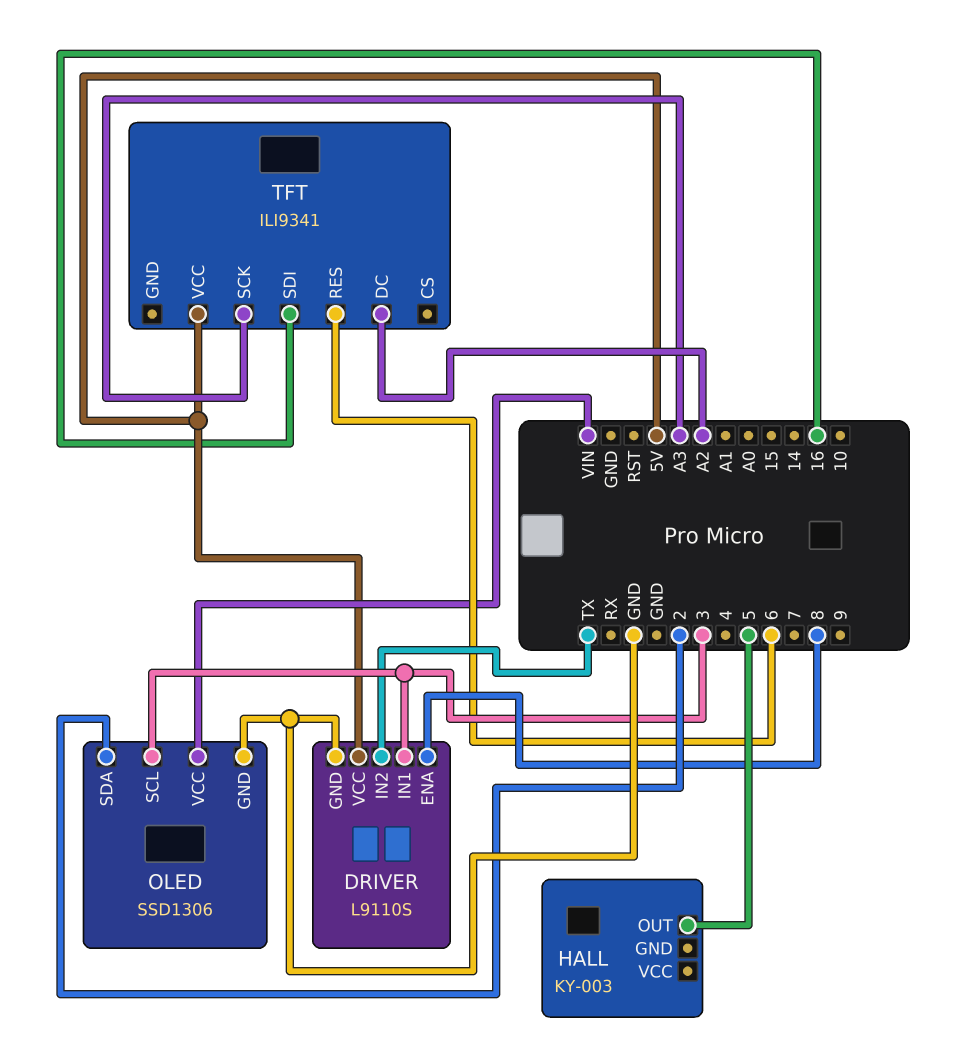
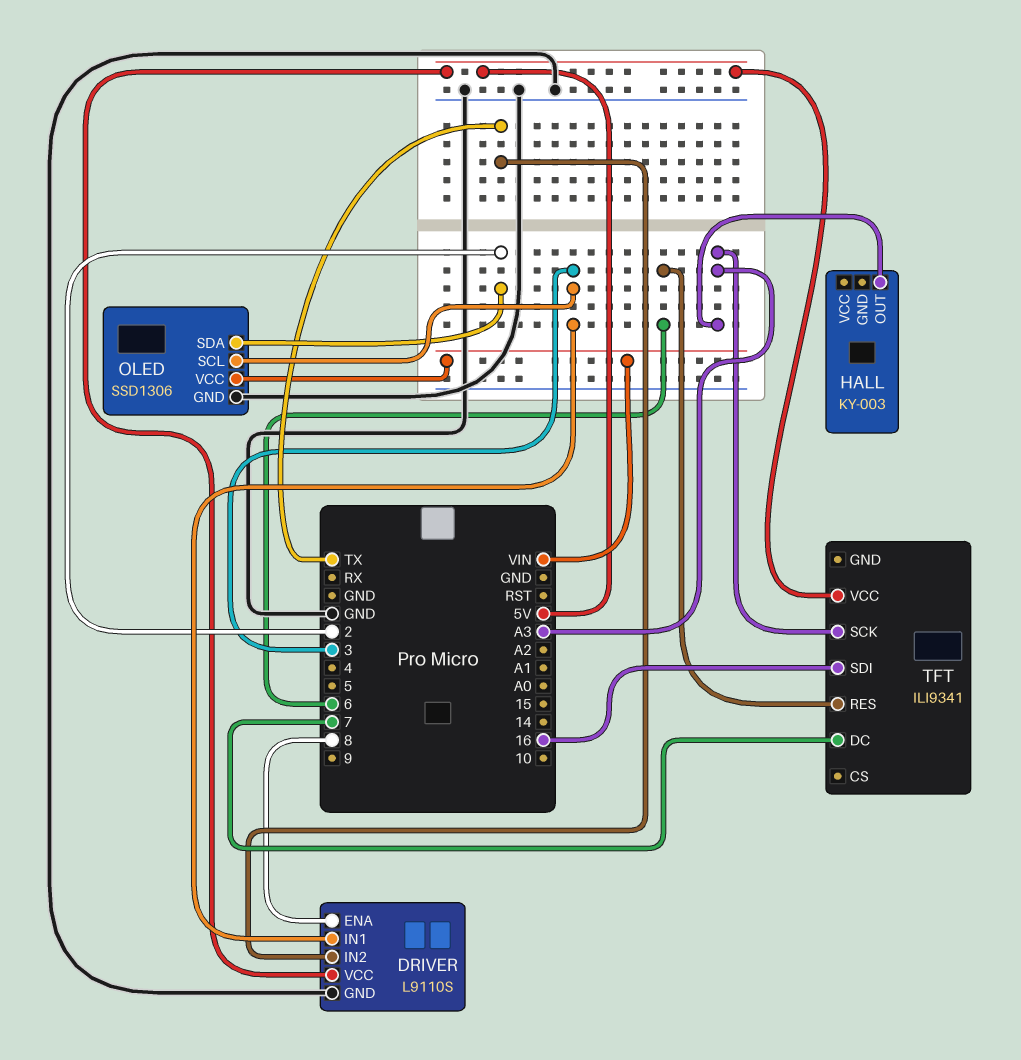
HALL pin OUT: 5 -> A3
TFT pin DC: A2 -> 7

